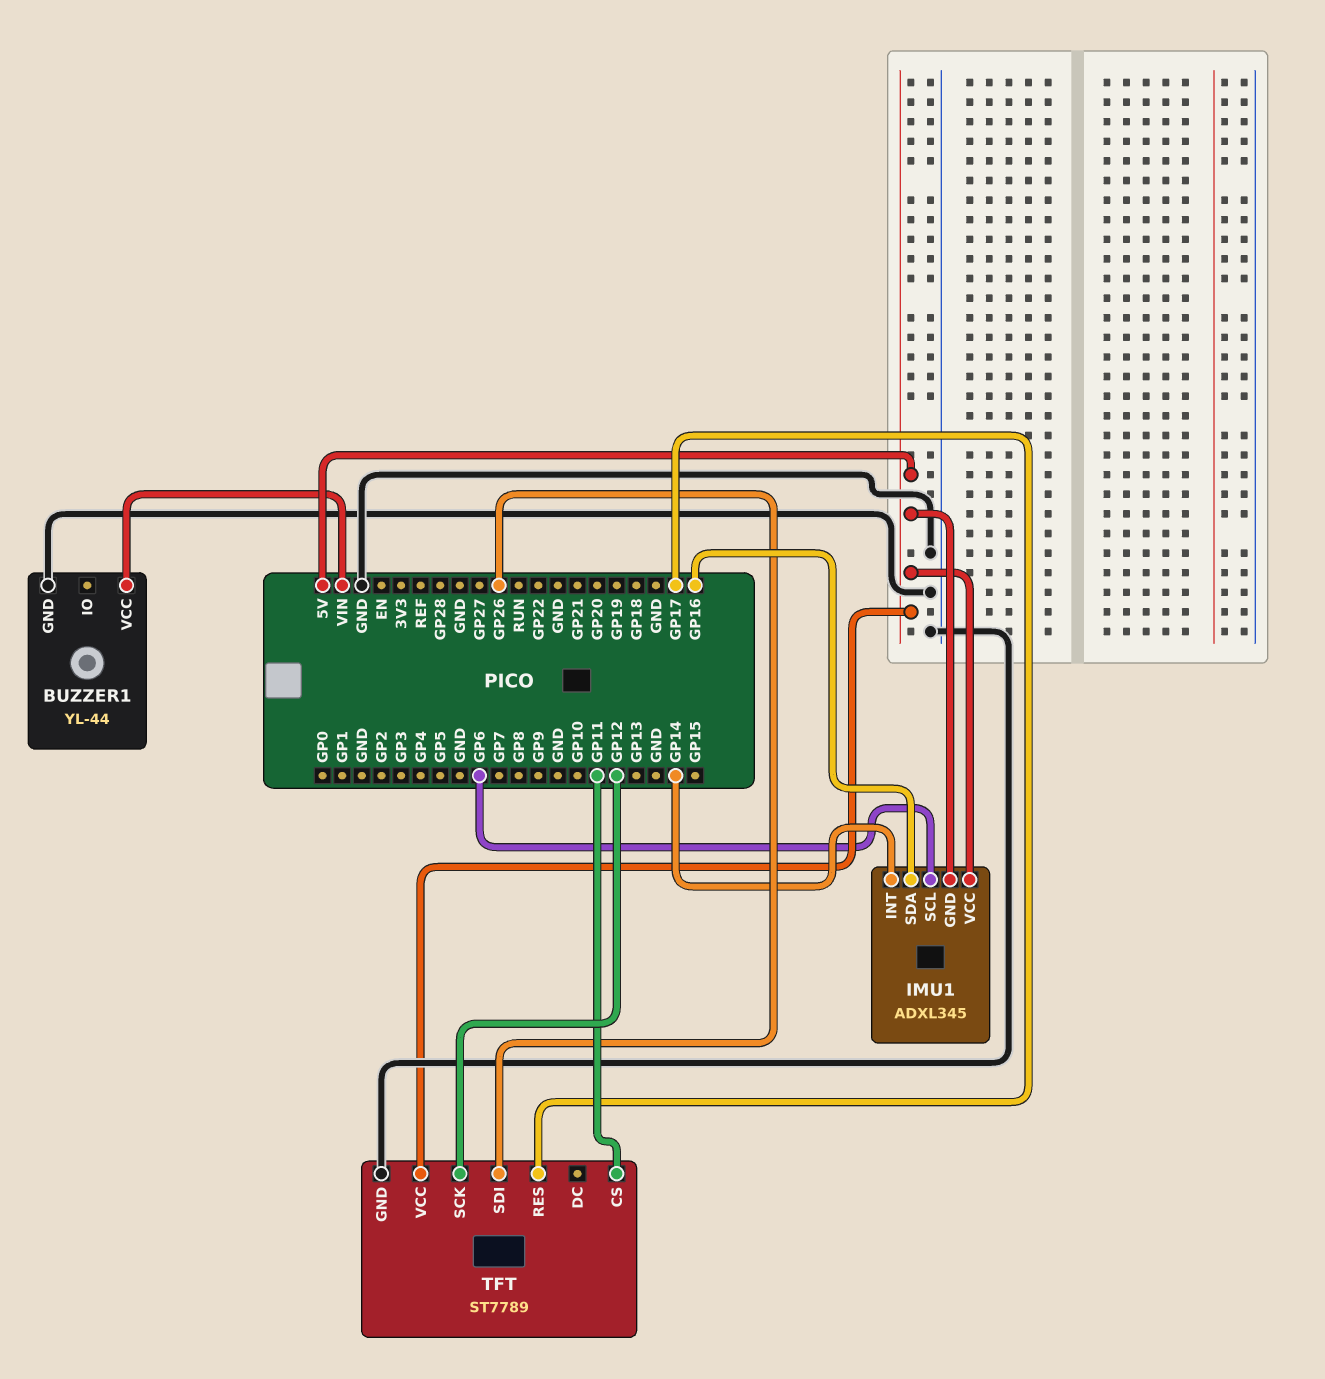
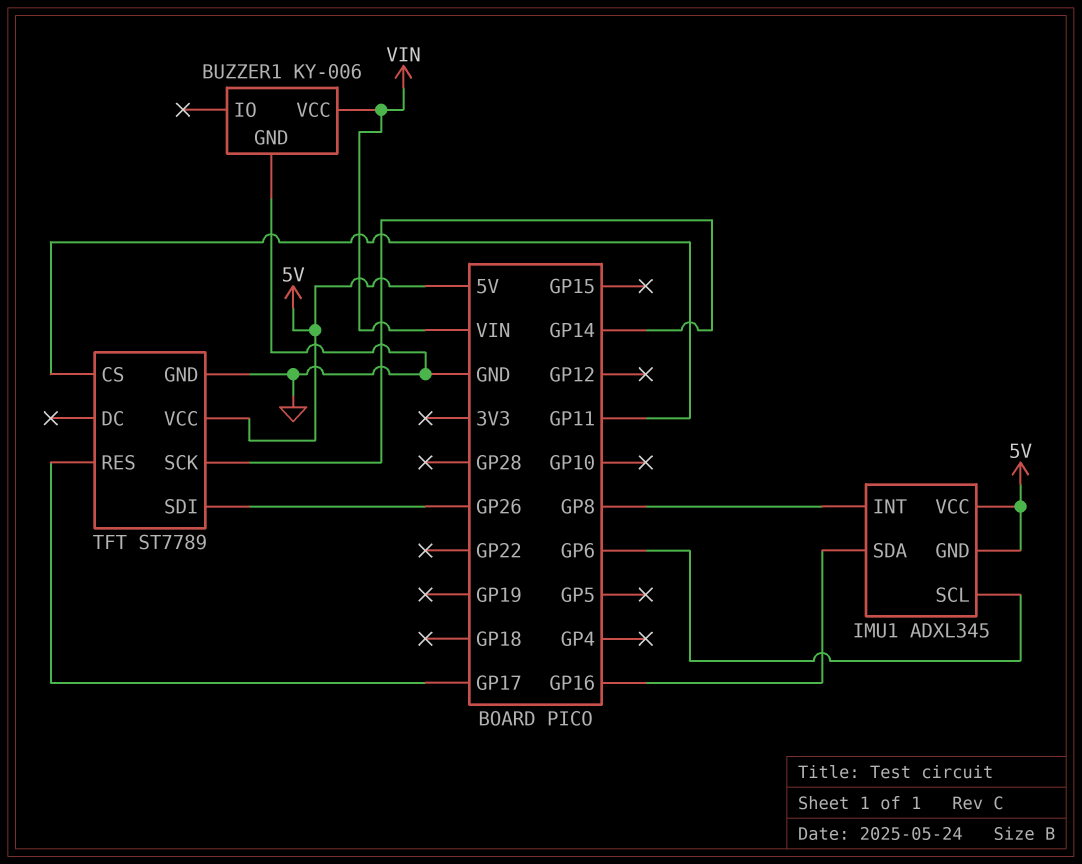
BUZZER1: YL-44 -> KY-006
IMU1 pin INT: GP14 -> GP8
TFT pin SCK: GP12 -> GP14

